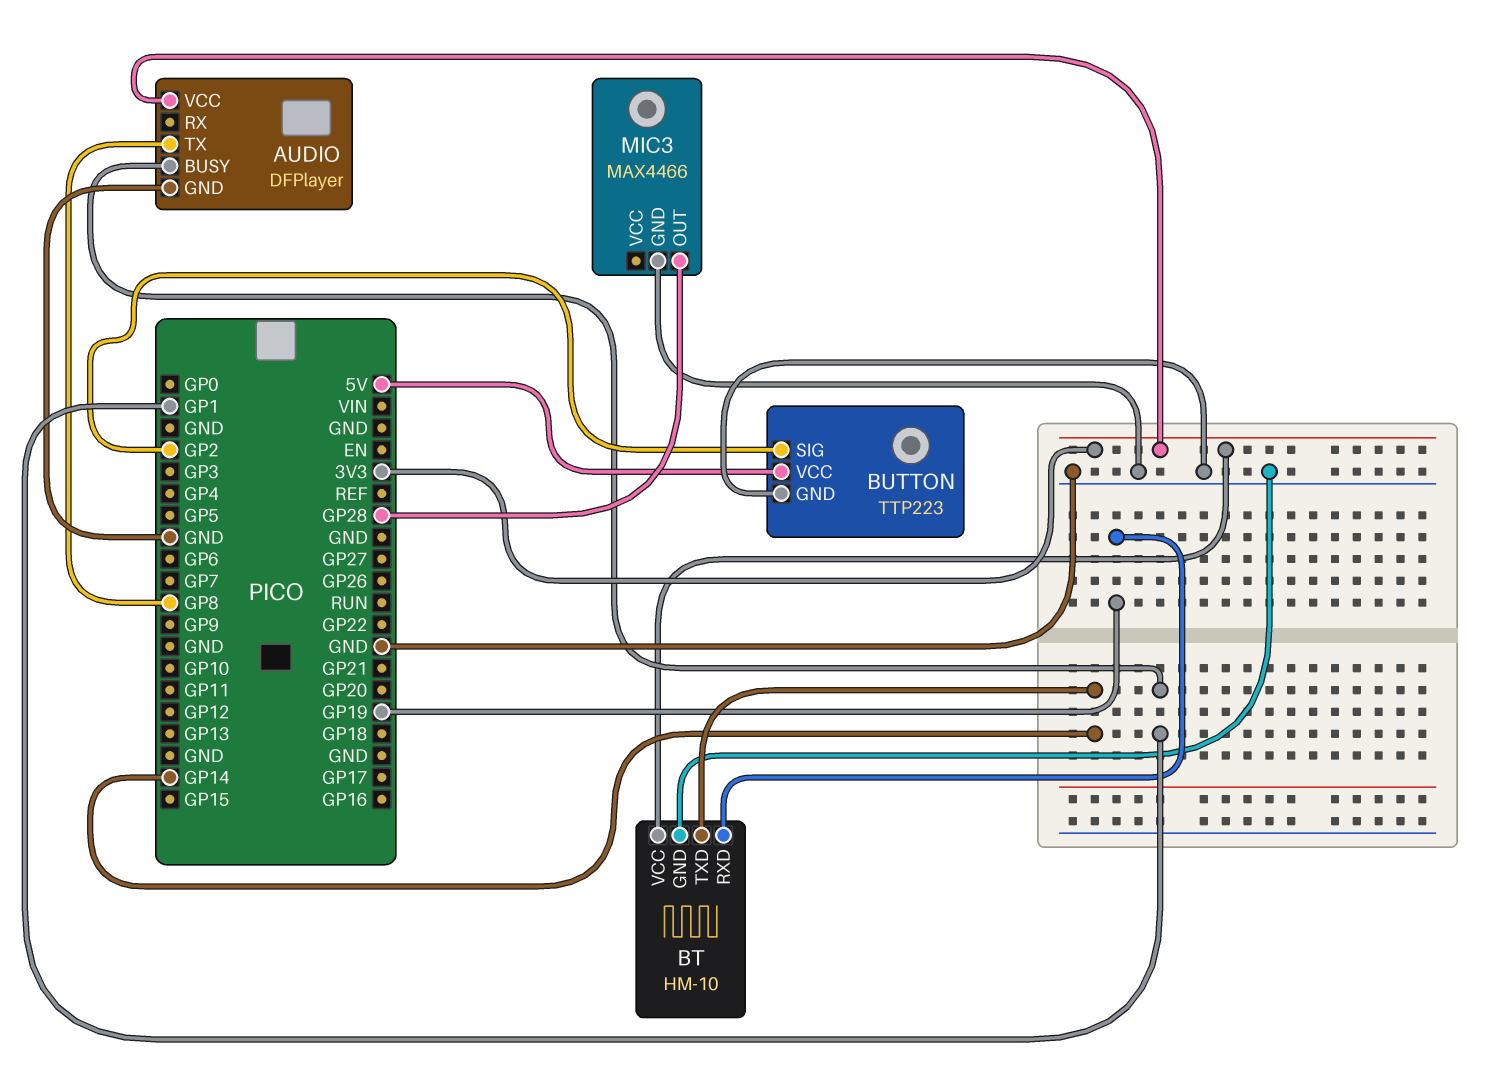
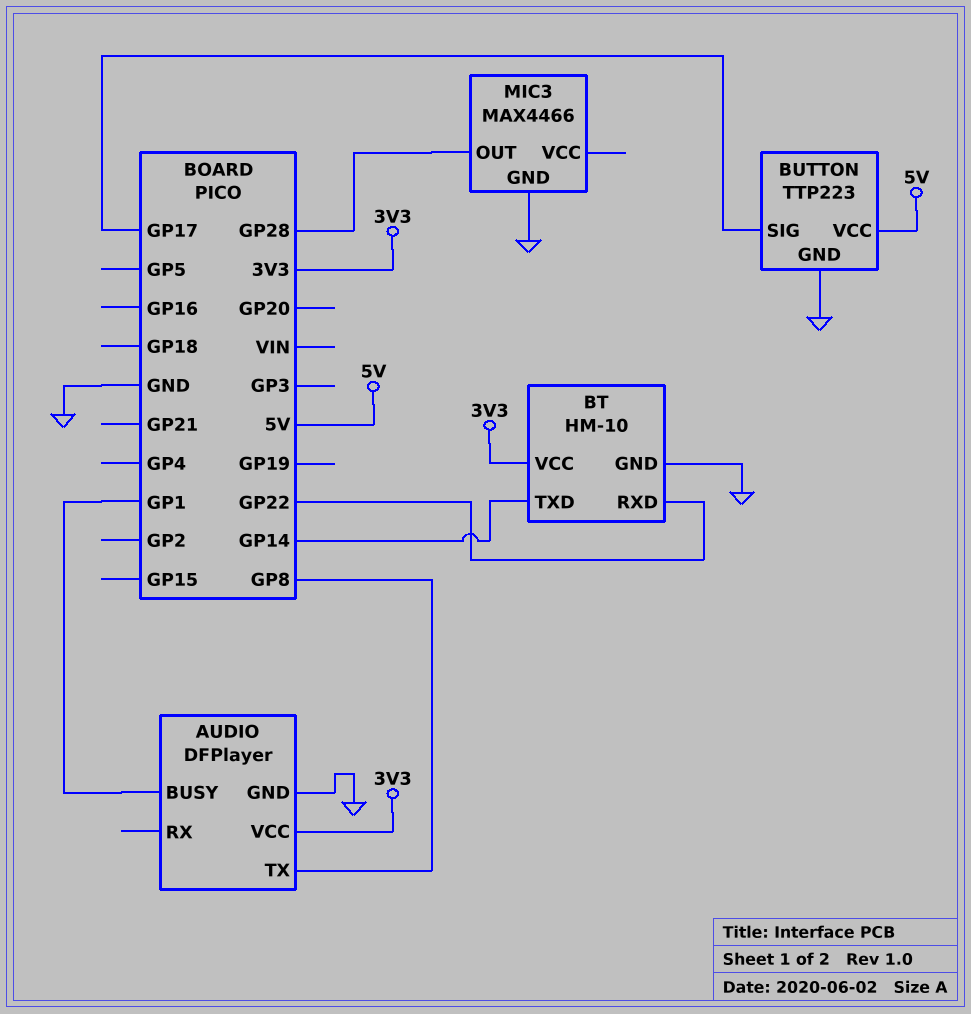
BT pin RXD: GP19 -> GP22
BUTTON pin SIG: GP2 -> GP17

